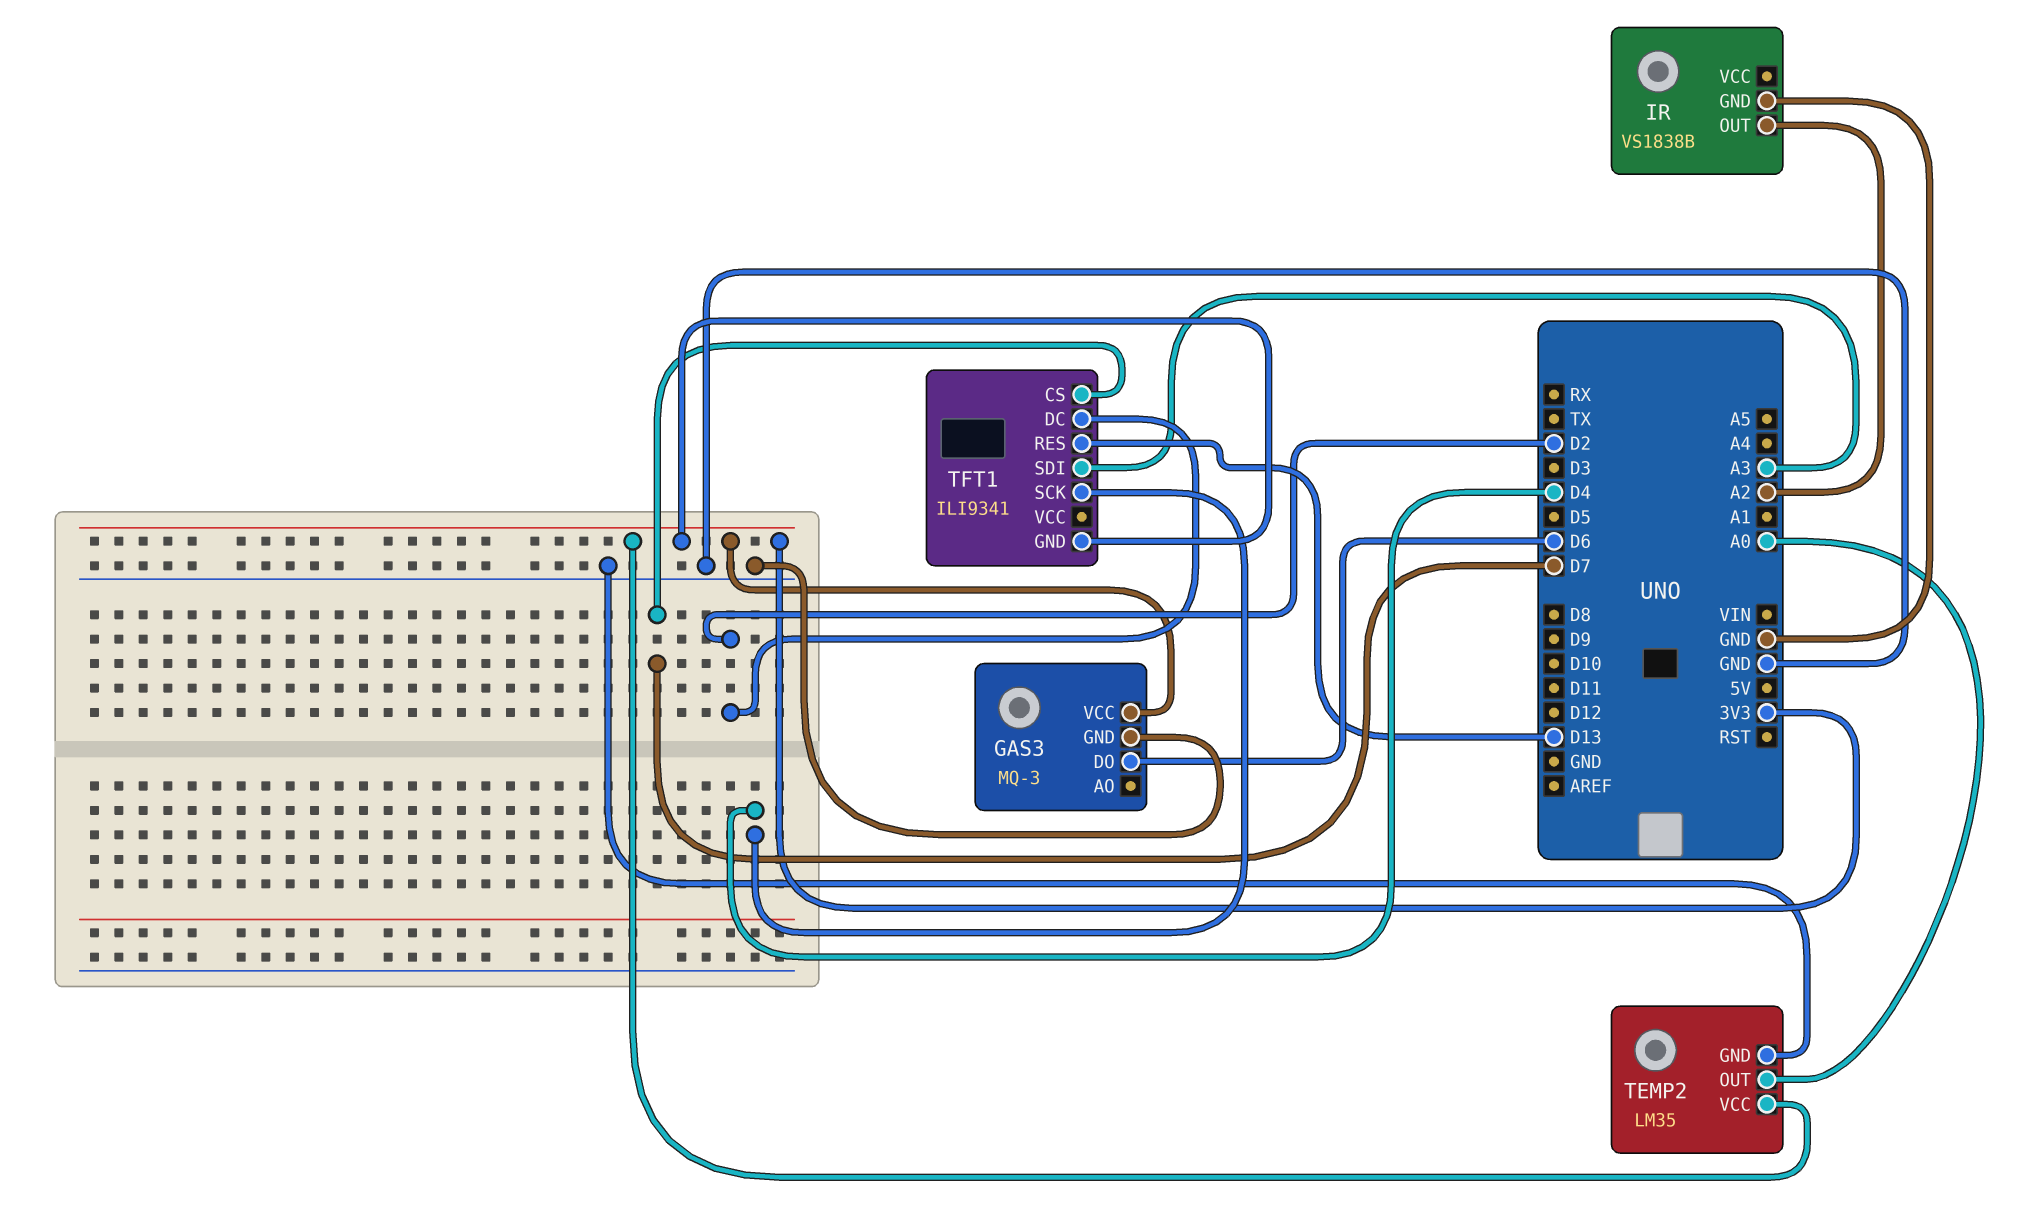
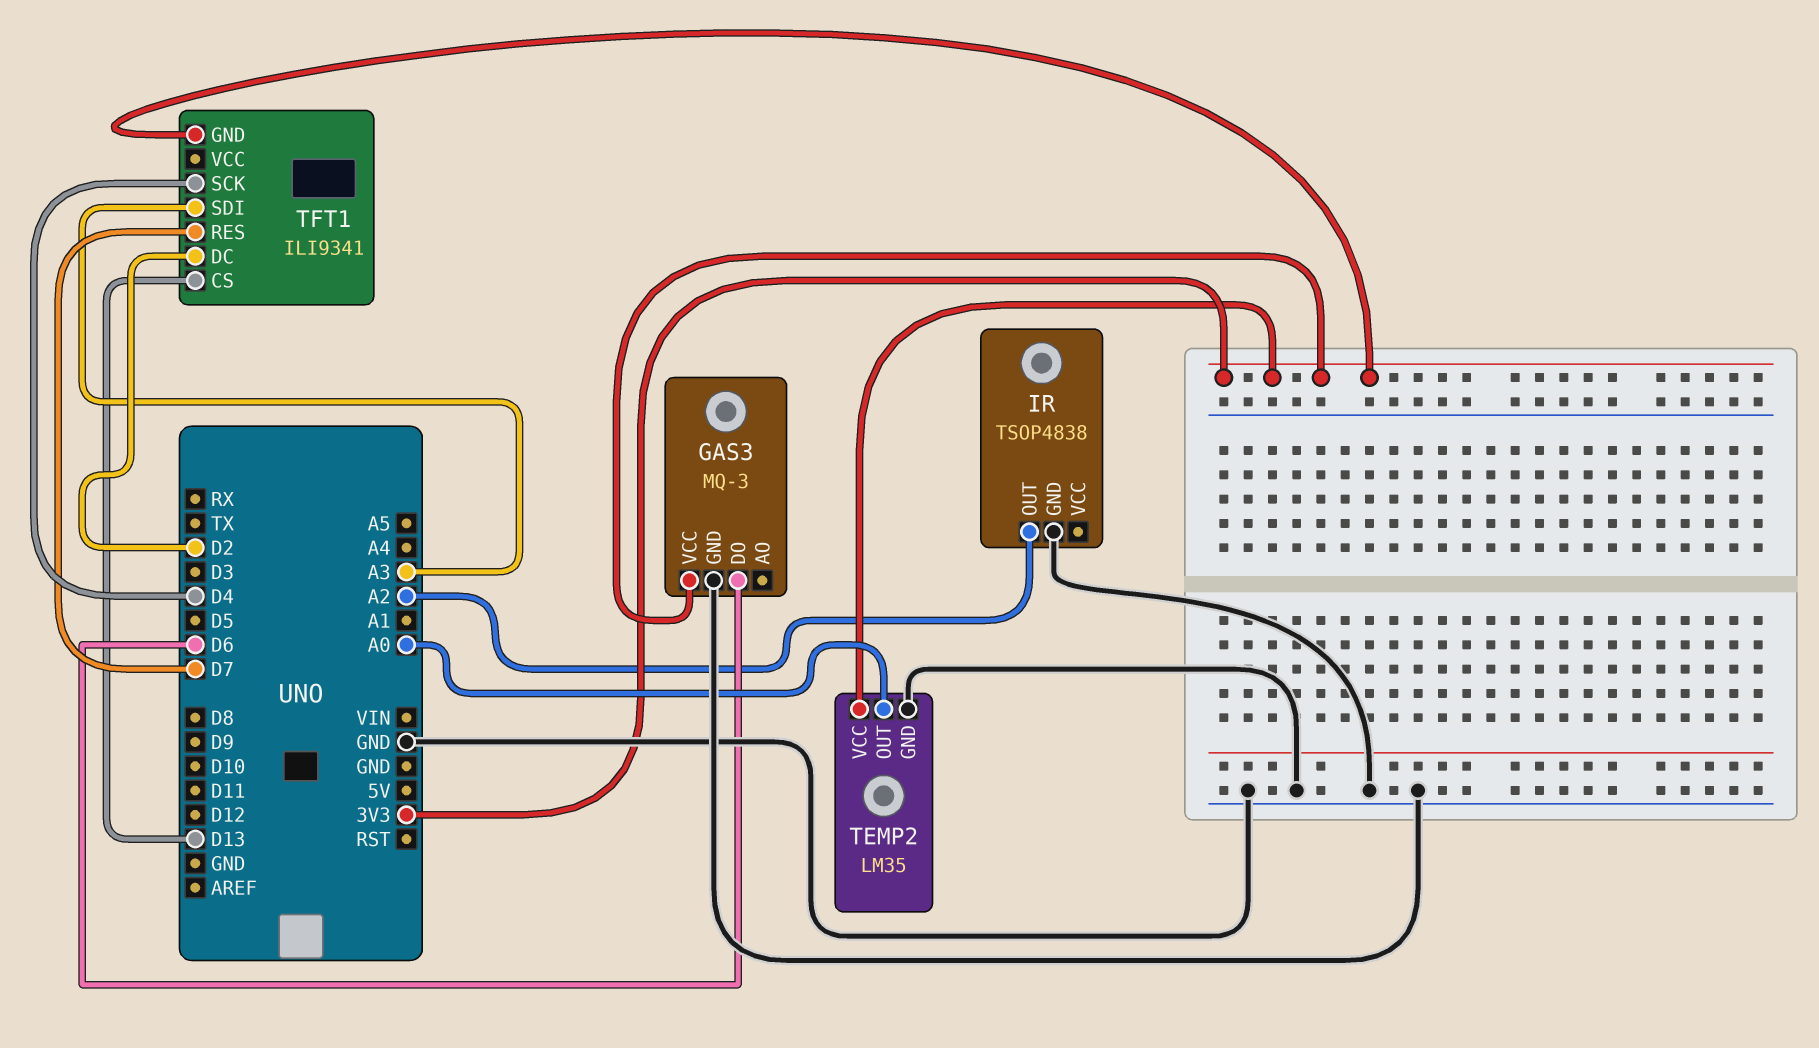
IR: VS1838B -> TSOP4838
TFT1 pin CS: D7 -> D13
TFT1 pin RES: D13 -> D7

